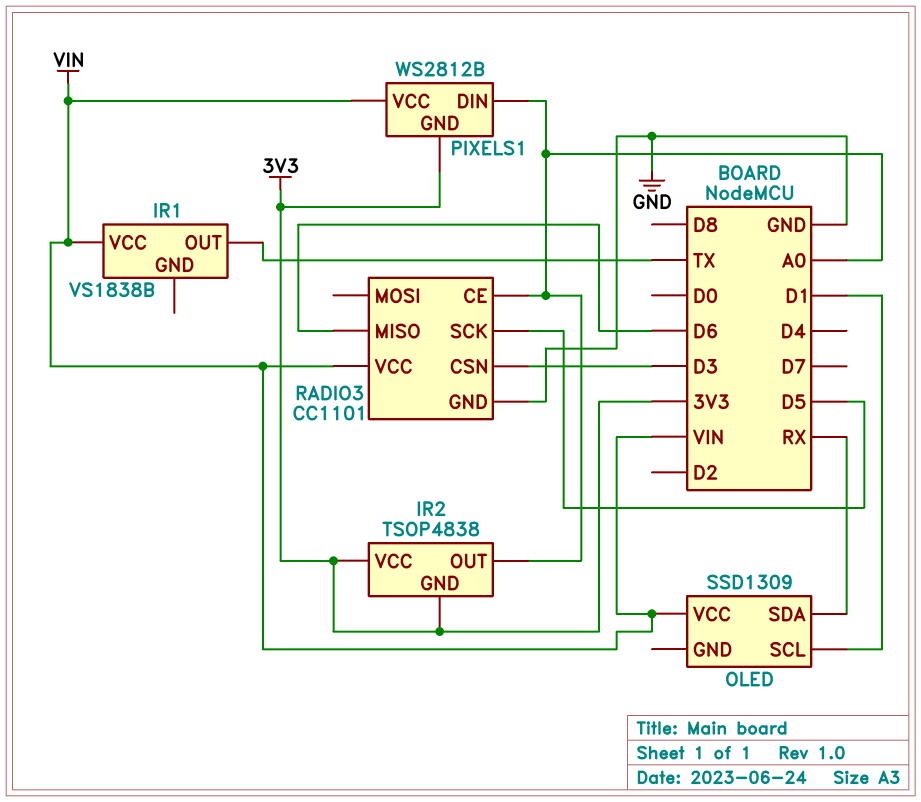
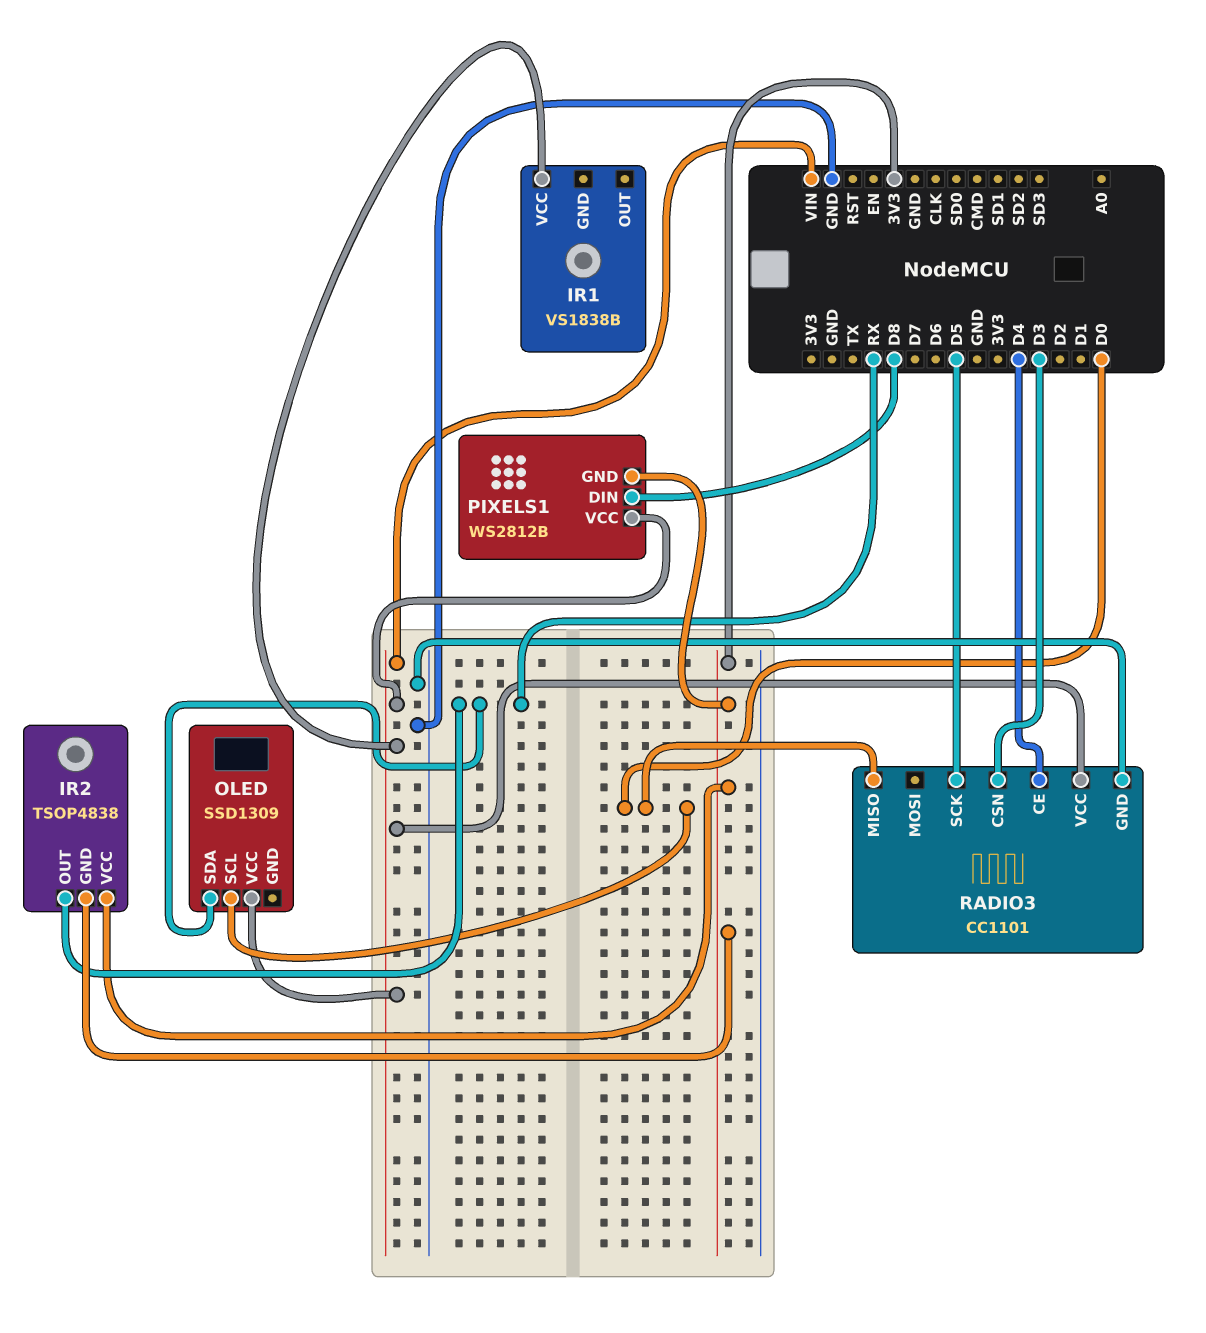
IR1 pin OUT: TX -> none
IR2 pin OUT: A0 -> RX
OLED pin SCL: D1 -> D0
PIXELS1 pin DIN: A0 -> D8
RADIO3 pin CE: A0 -> D4
RADIO3 pin MISO: D6 -> D0

